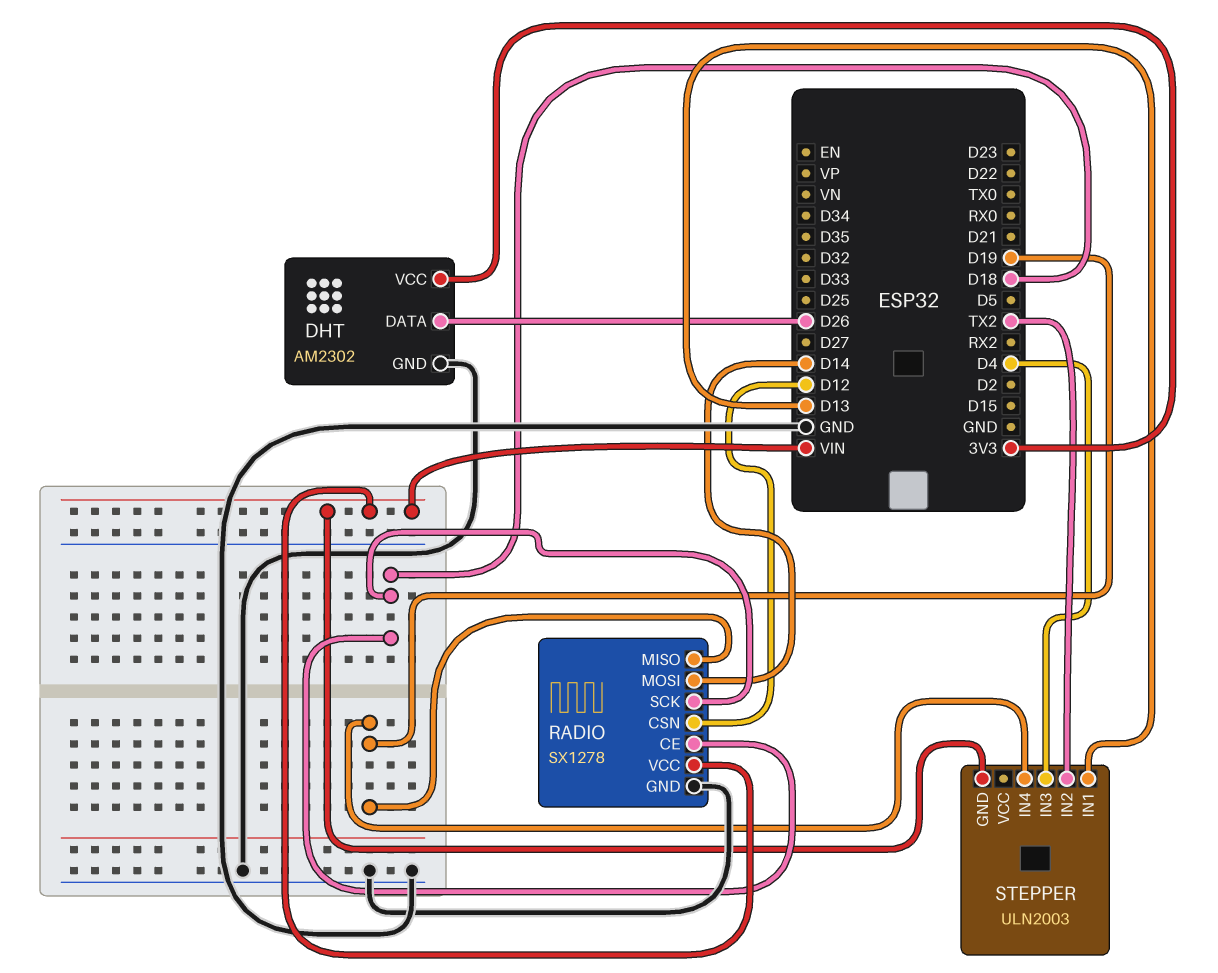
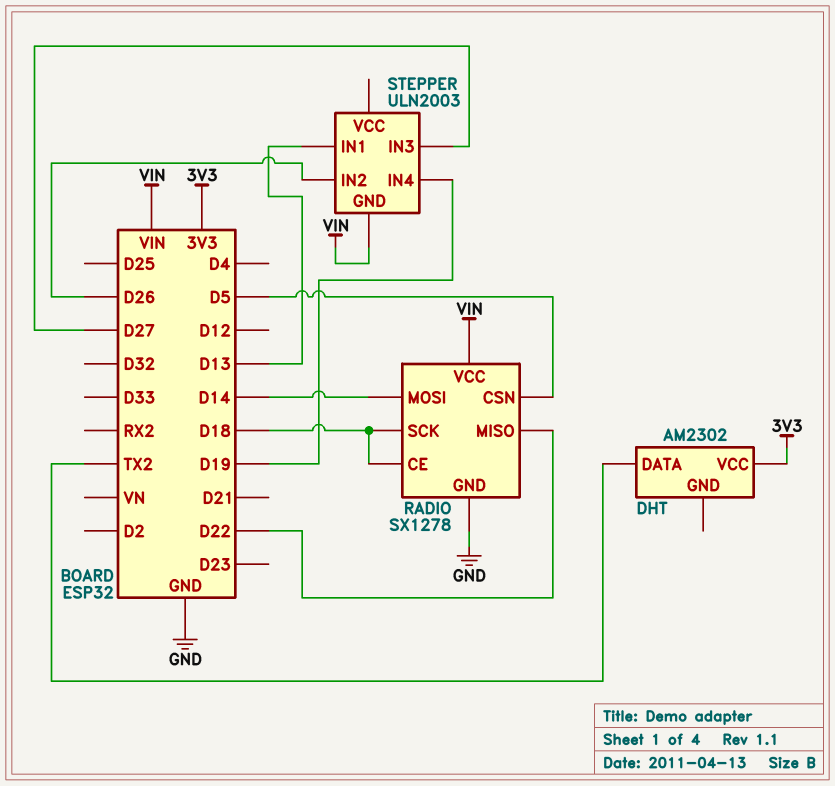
DHT pin DATA: D26 -> TX2
DHT pin GND: GND -> none
RADIO pin CSN: D12 -> D5
RADIO pin MISO: D19 -> D22
STEPPER pin IN2: TX2 -> D26
STEPPER pin IN3: D4 -> D27

